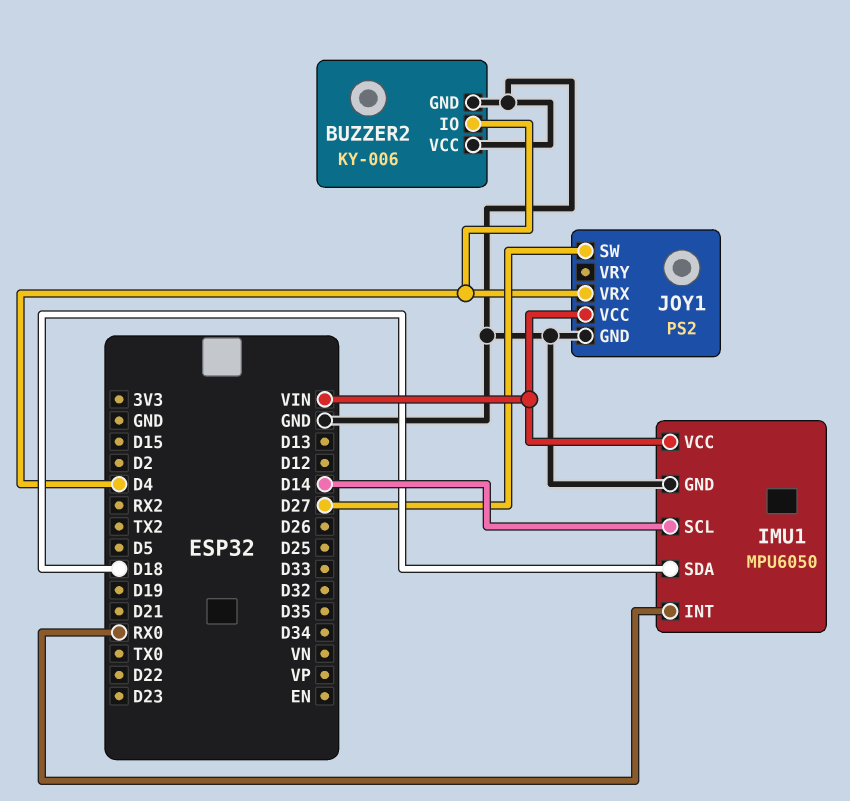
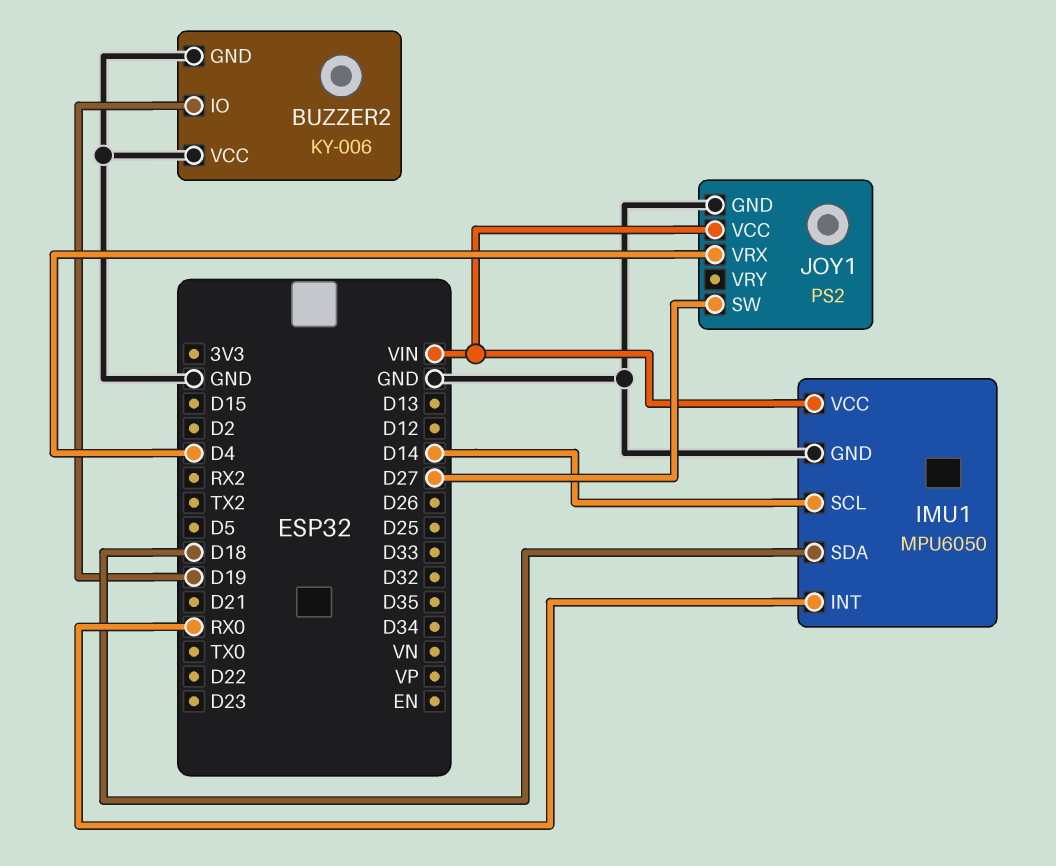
BUZZER2 pin IO: D4 -> D19

